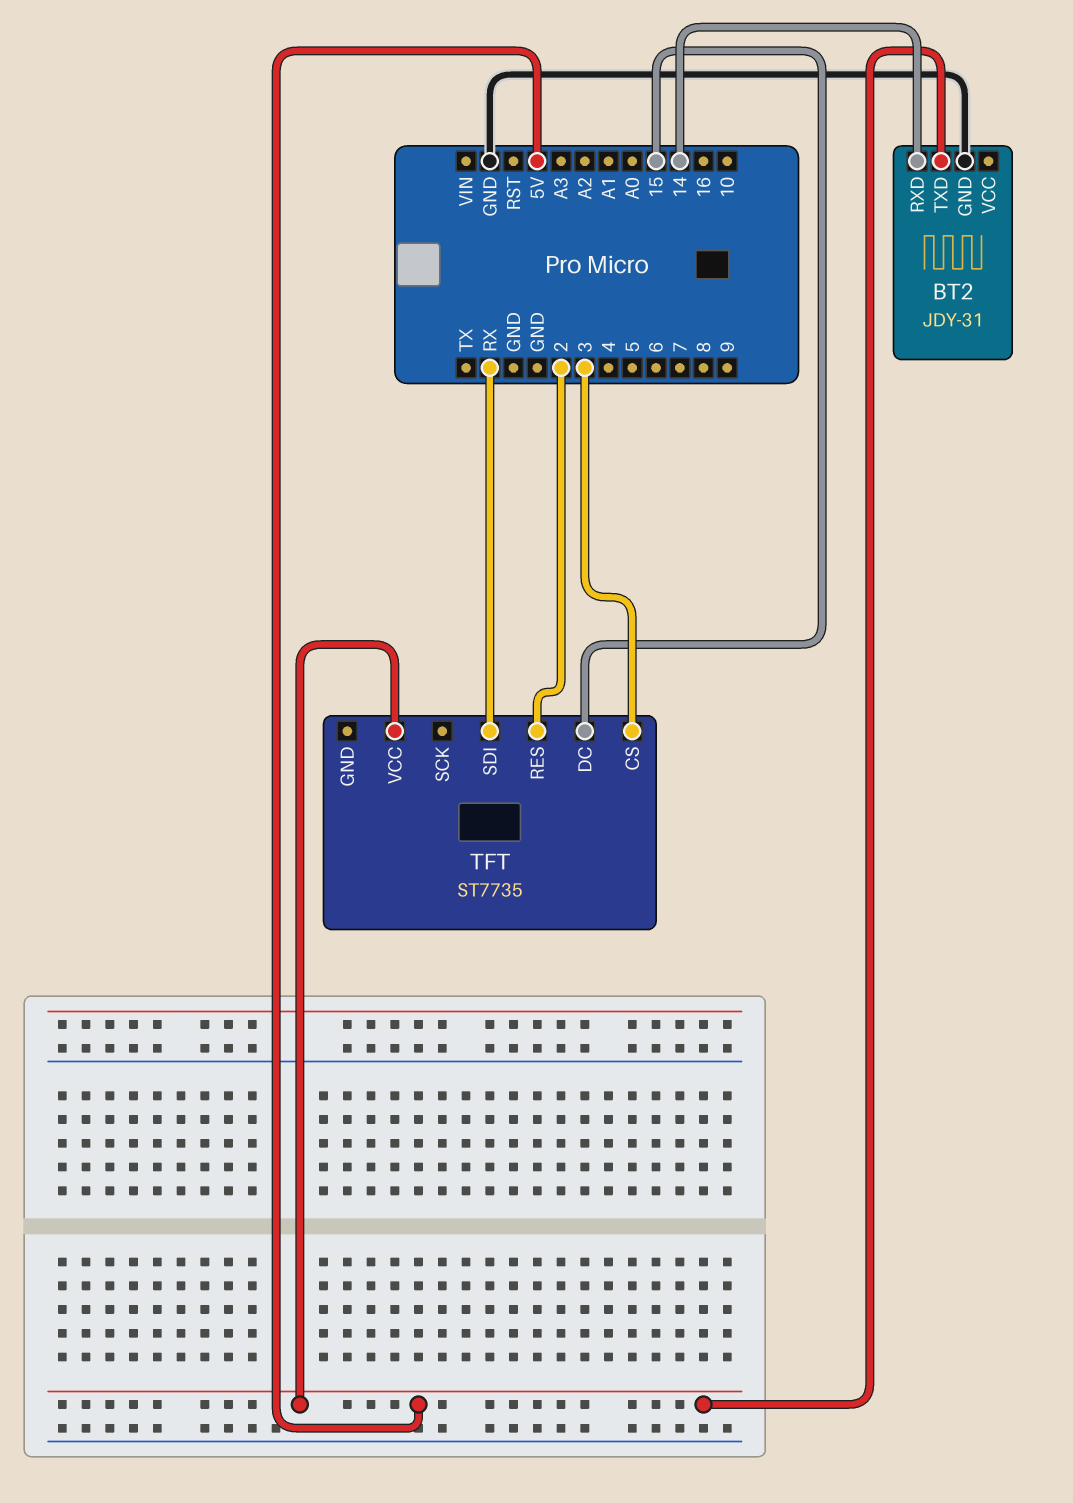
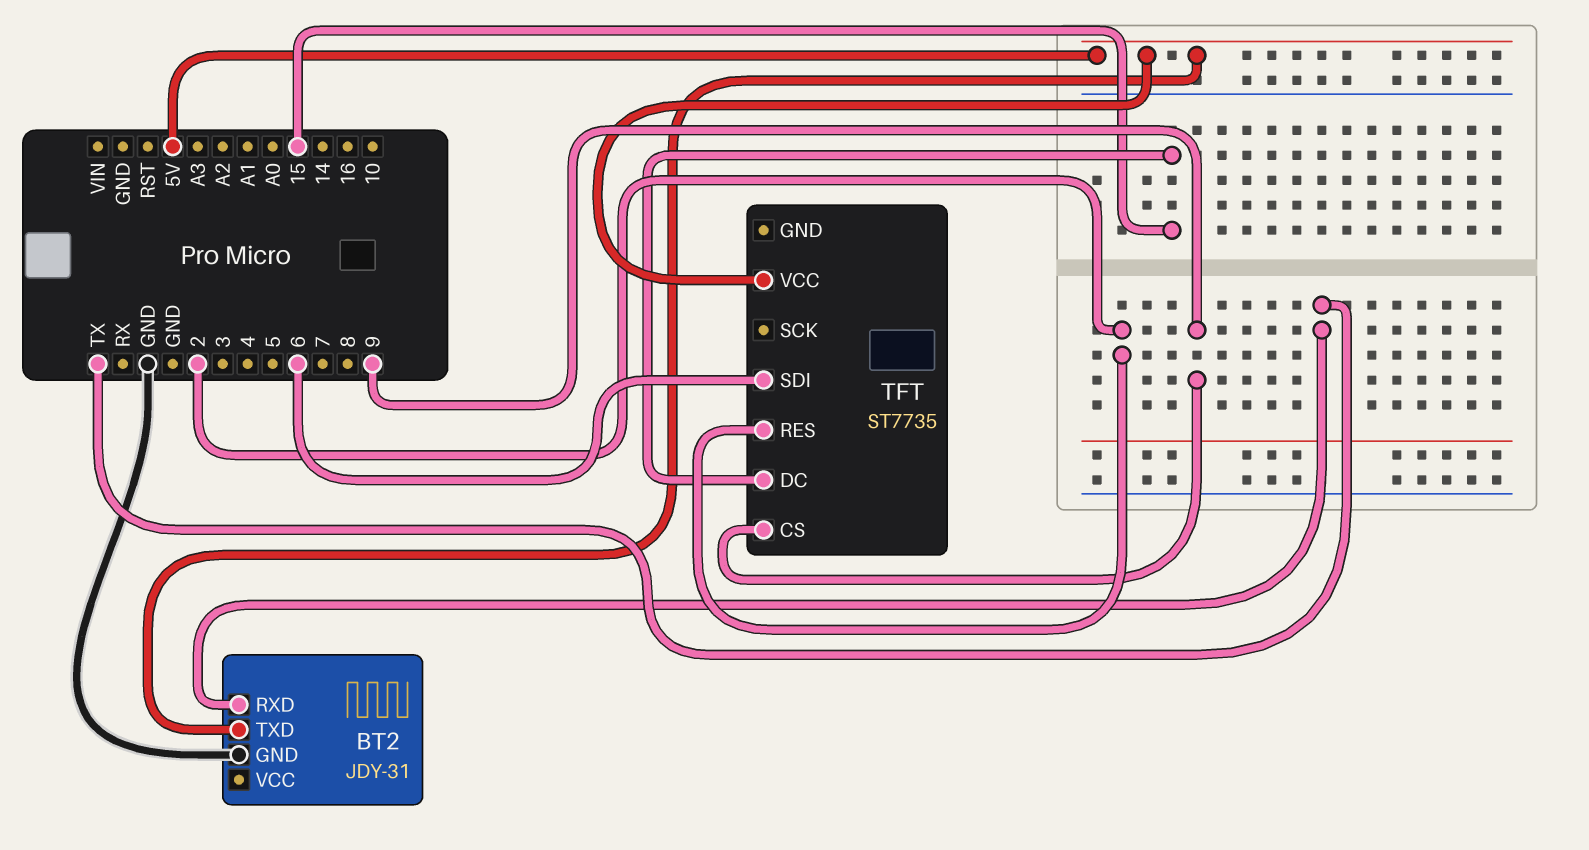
BT2 pin RXD: 14 -> TX
TFT pin CS: 3 -> 9
TFT pin SDI: RX -> 6

